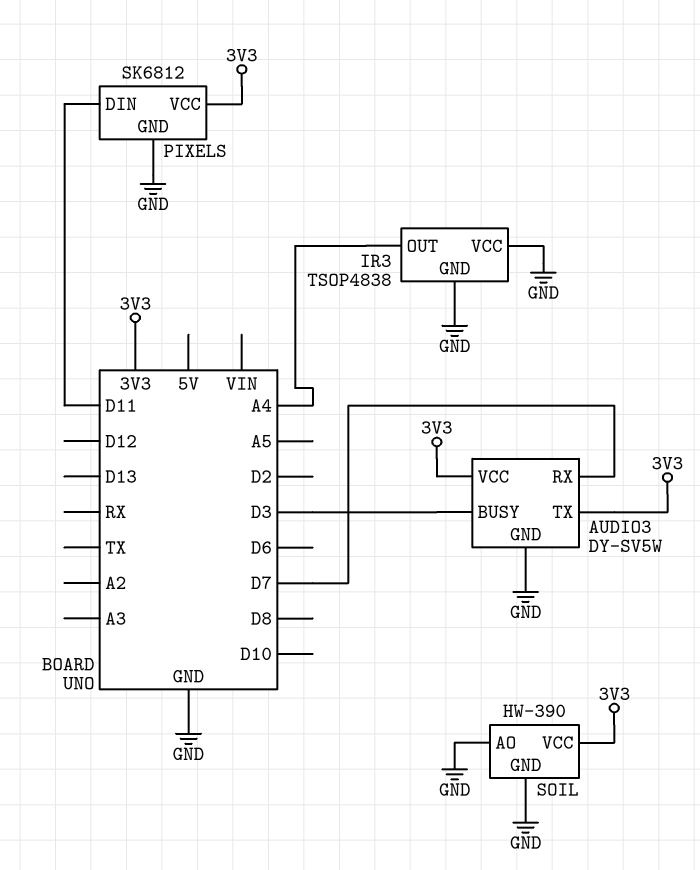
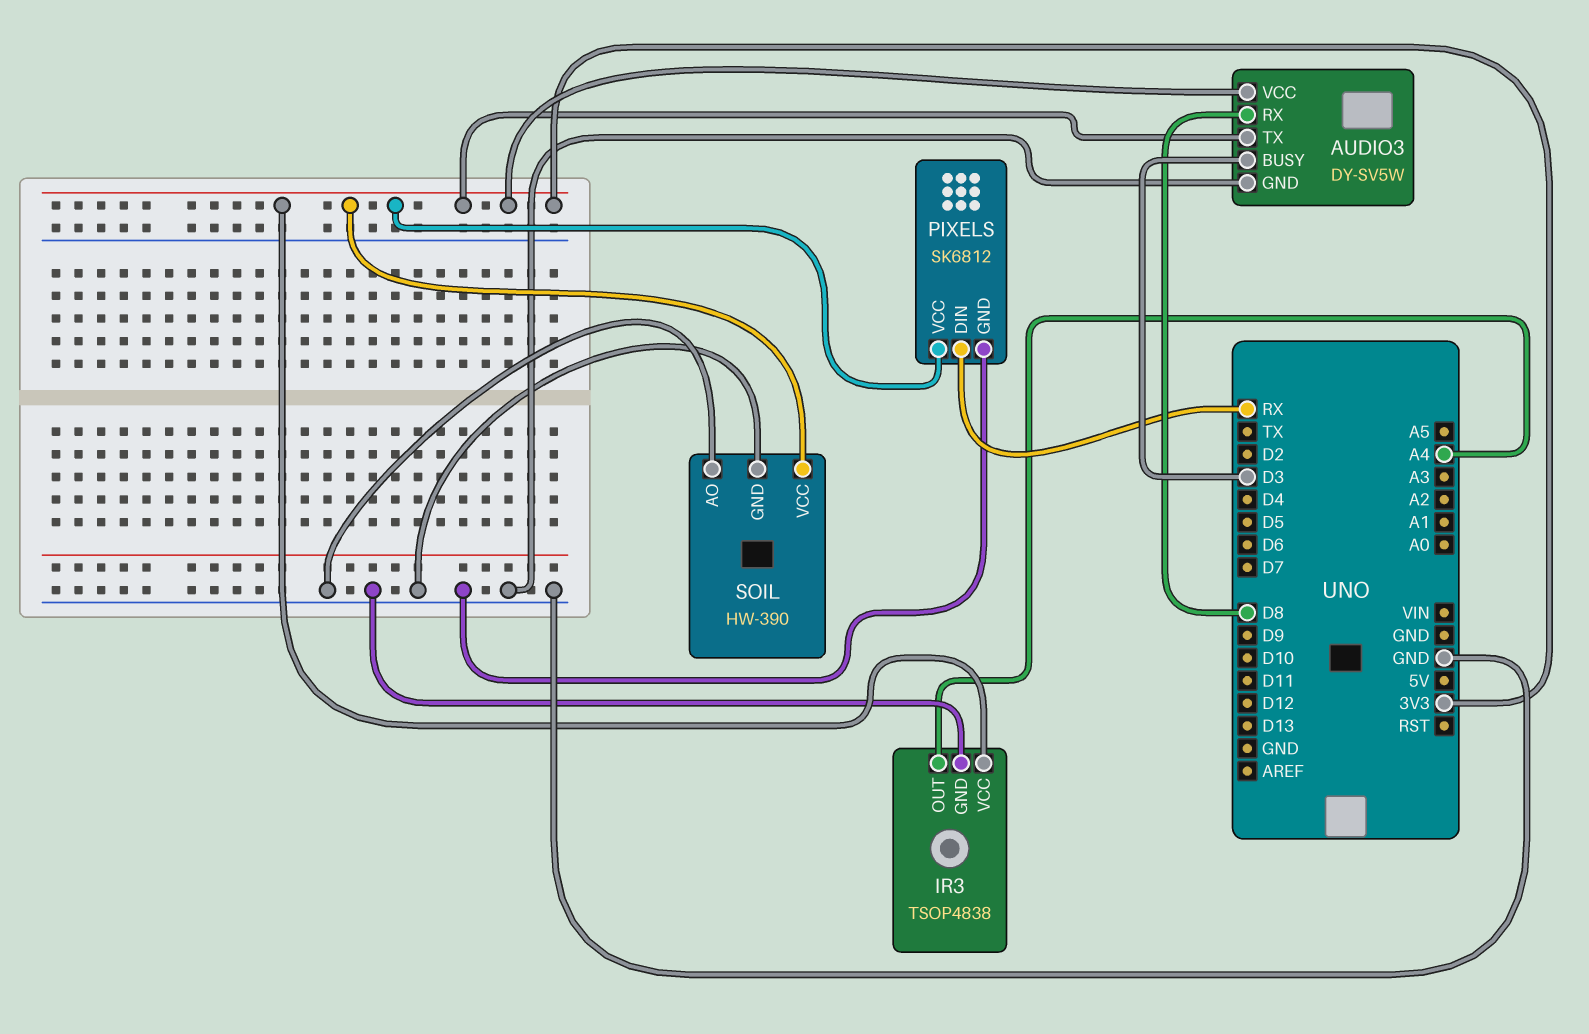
AUDIO3 pin RX: D7 -> D8
IR3 pin VCC: GND -> 3V3
PIXELS pin DIN: D11 -> RX

